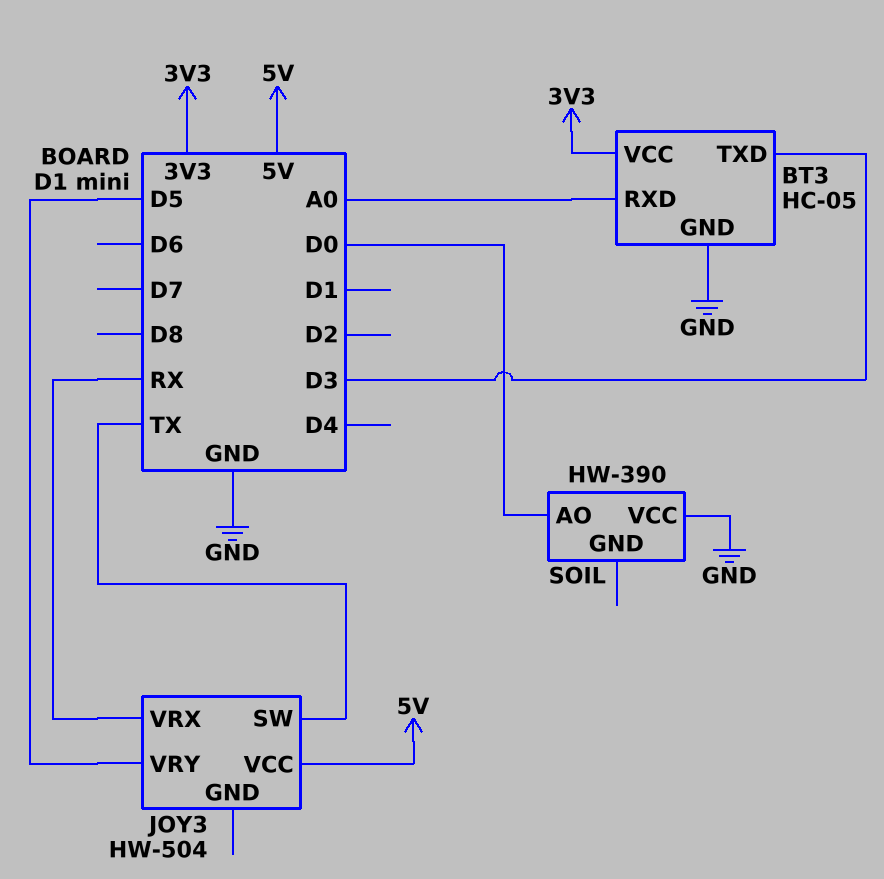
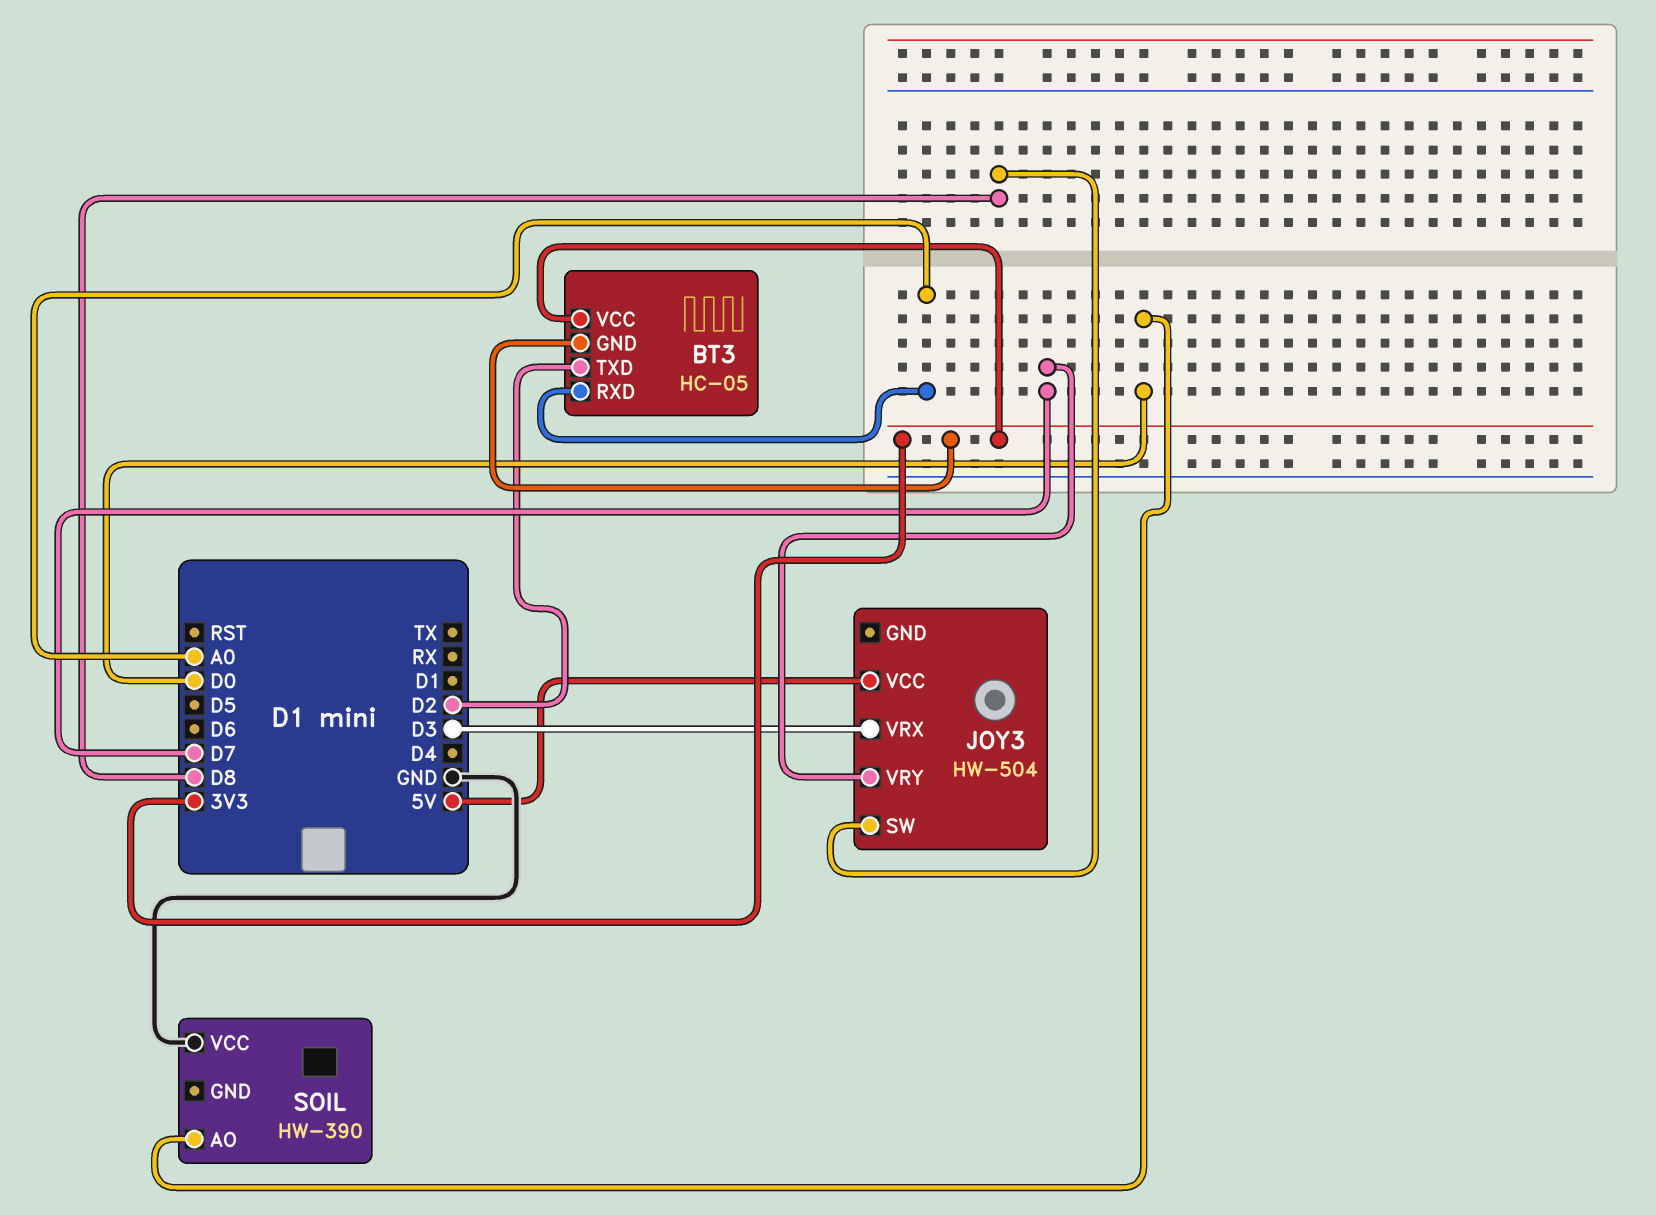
BT3 pin GND: GND -> 3V3
BT3 pin TXD: D3 -> D2
JOY3 pin SW: TX -> D8
JOY3 pin VRX: RX -> D3
JOY3 pin VRY: D5 -> D7

